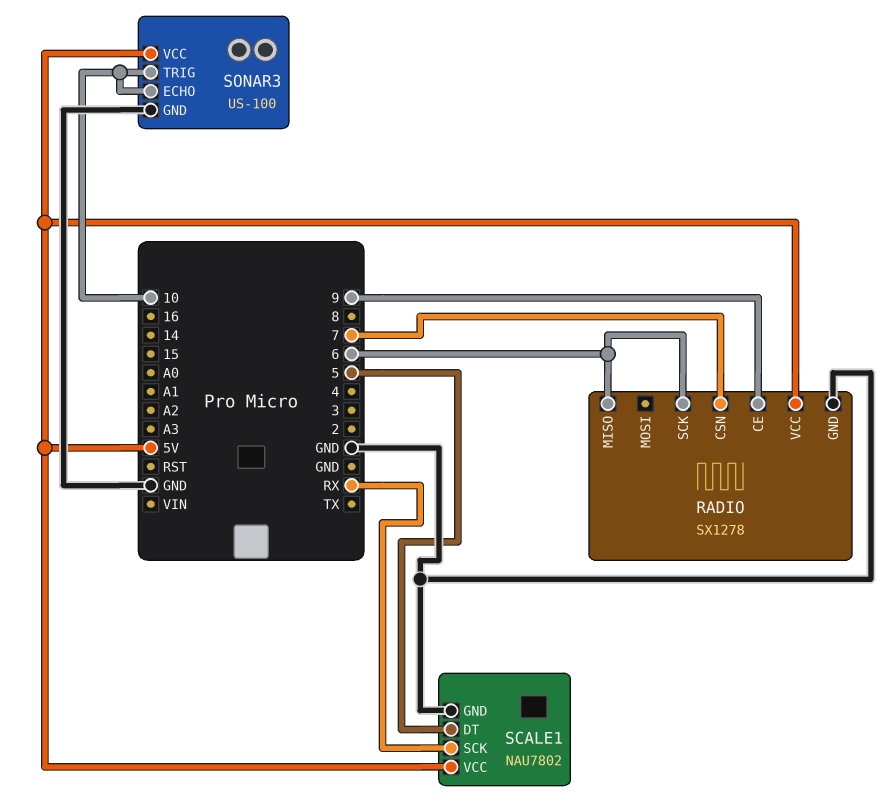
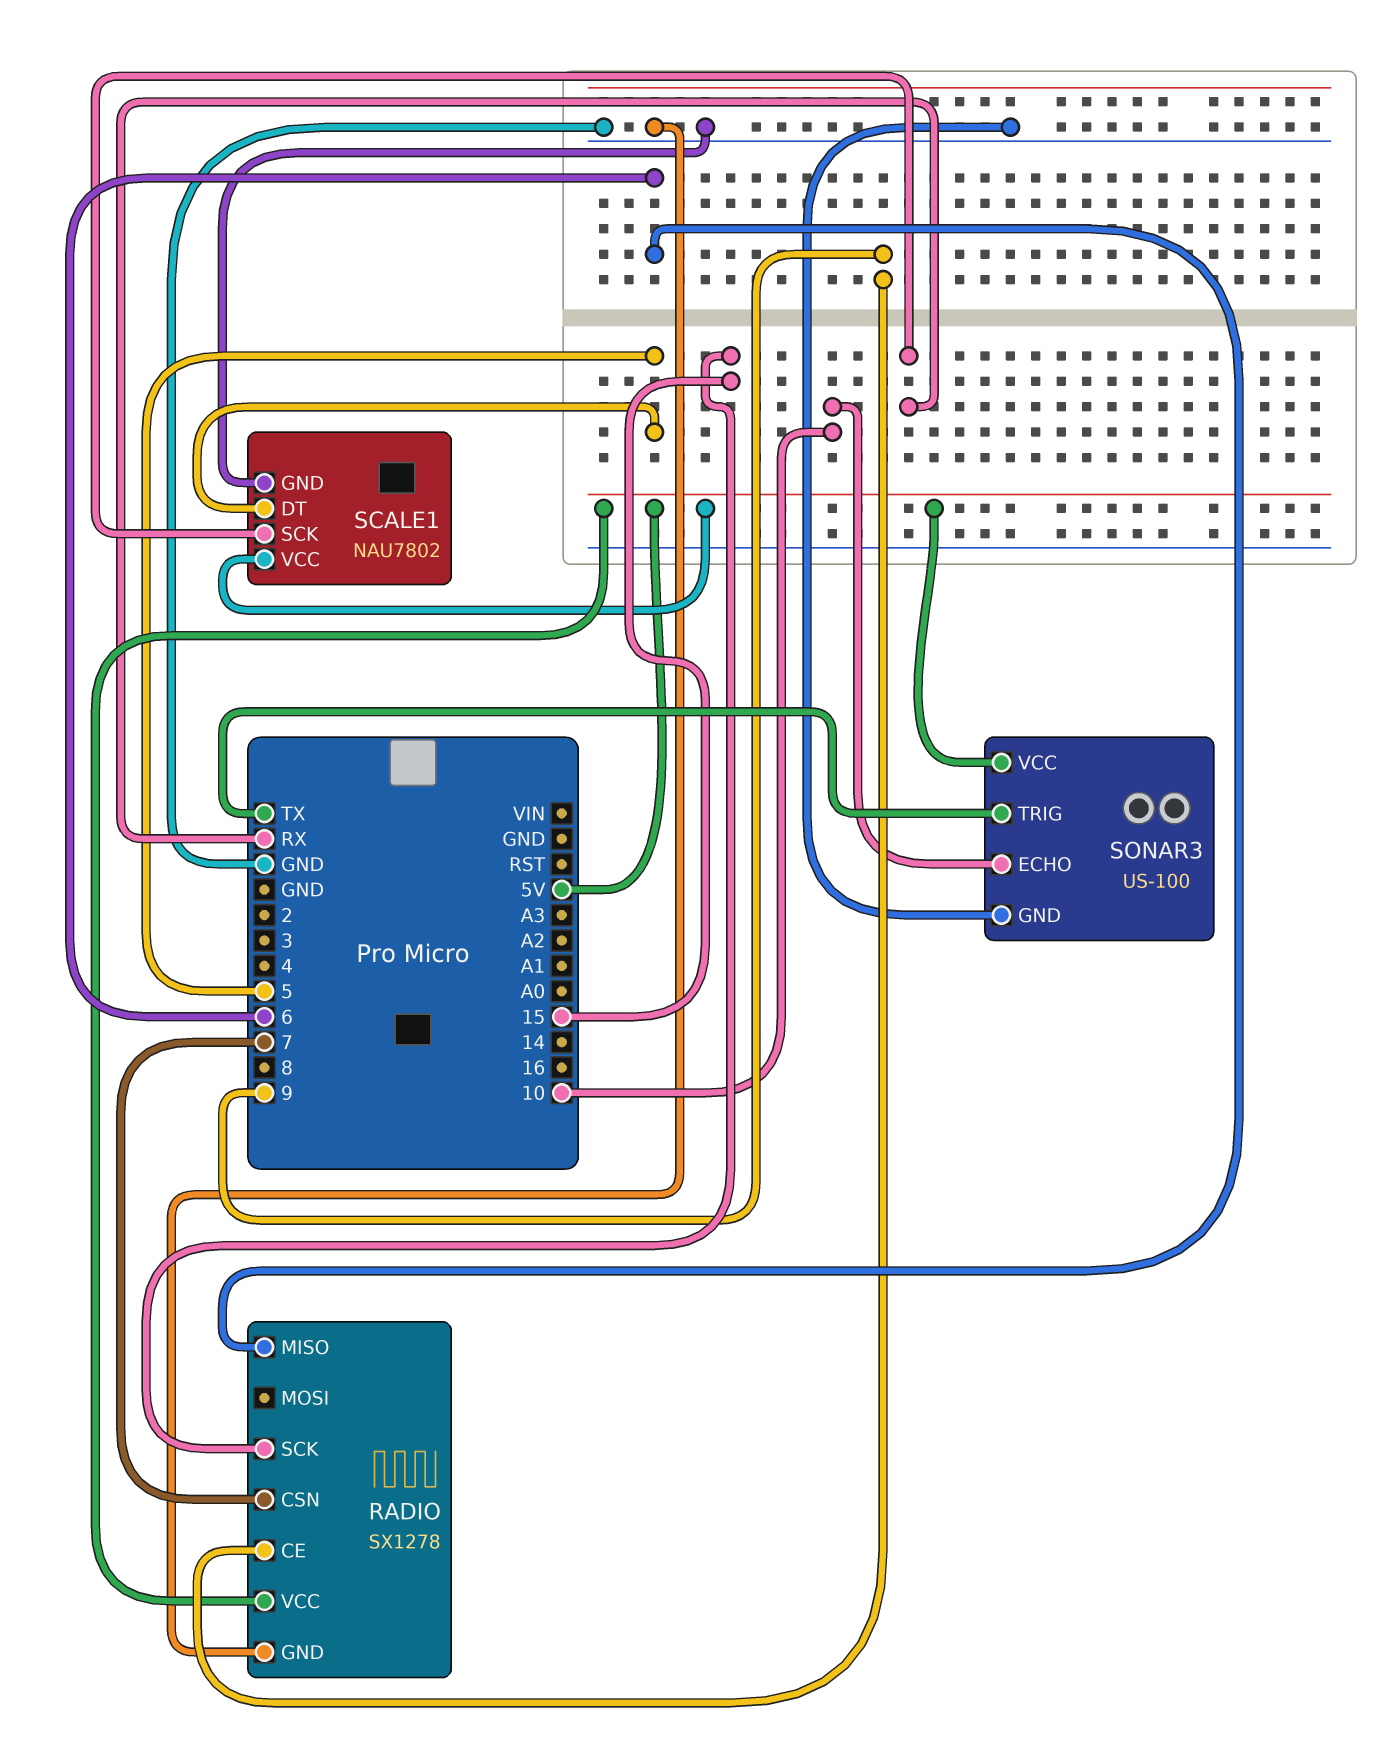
RADIO pin SCK: 6 -> 15
SONAR3 pin TRIG: 10 -> TX

